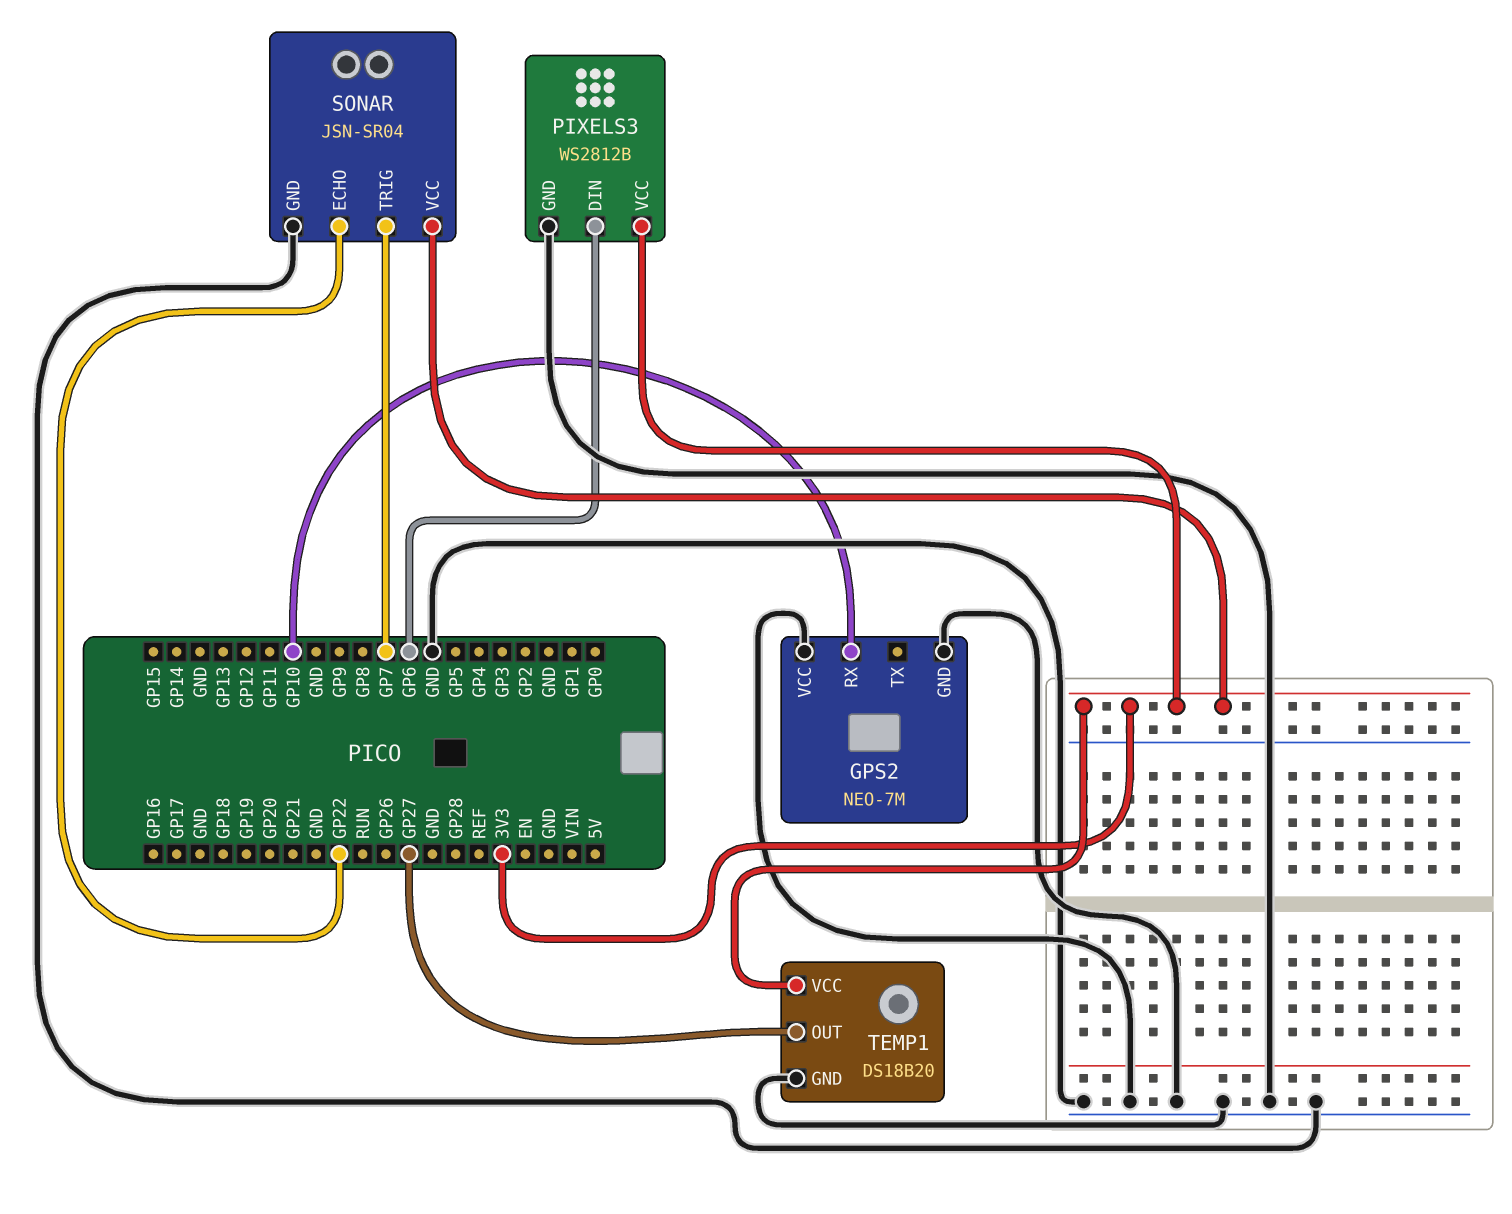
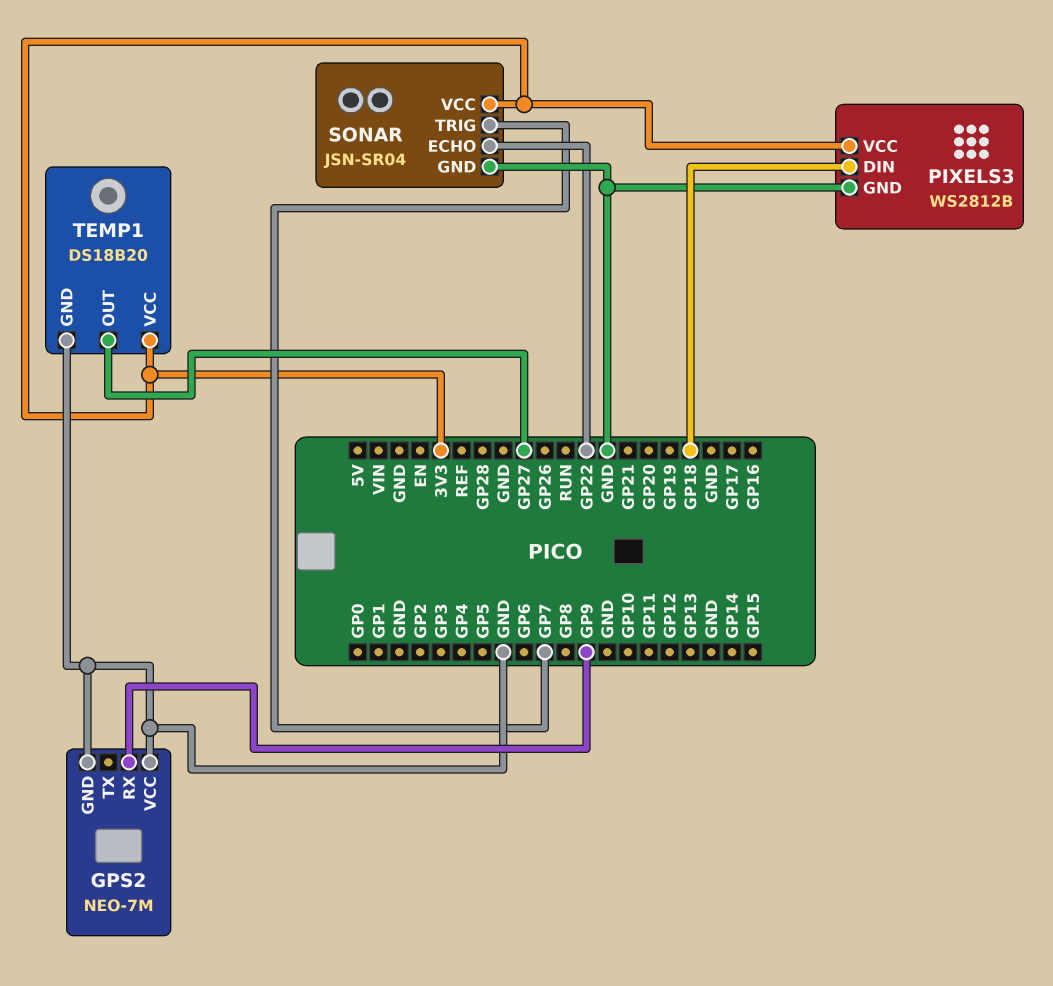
GPS2 pin RX: GP10 -> GP9
PIXELS3 pin DIN: GP6 -> GP18

